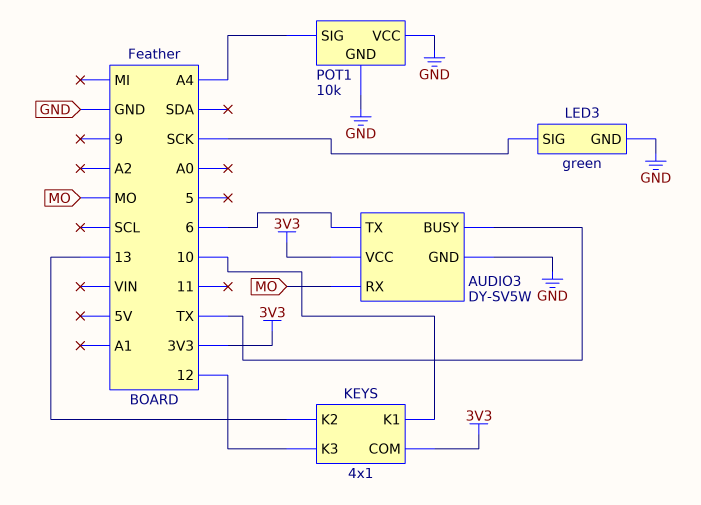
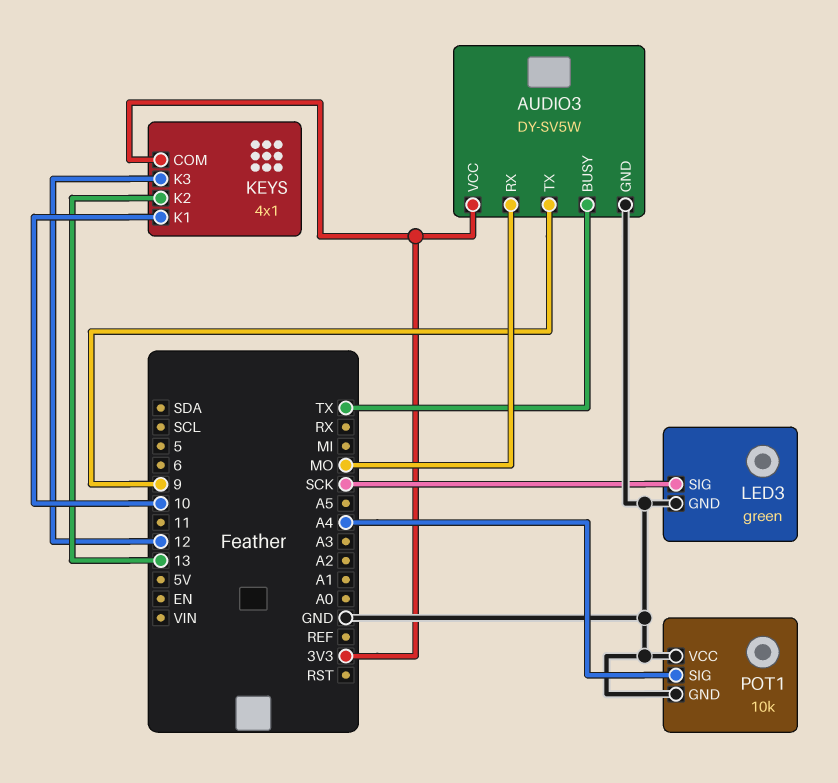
AUDIO3 pin TX: 6 -> 9

